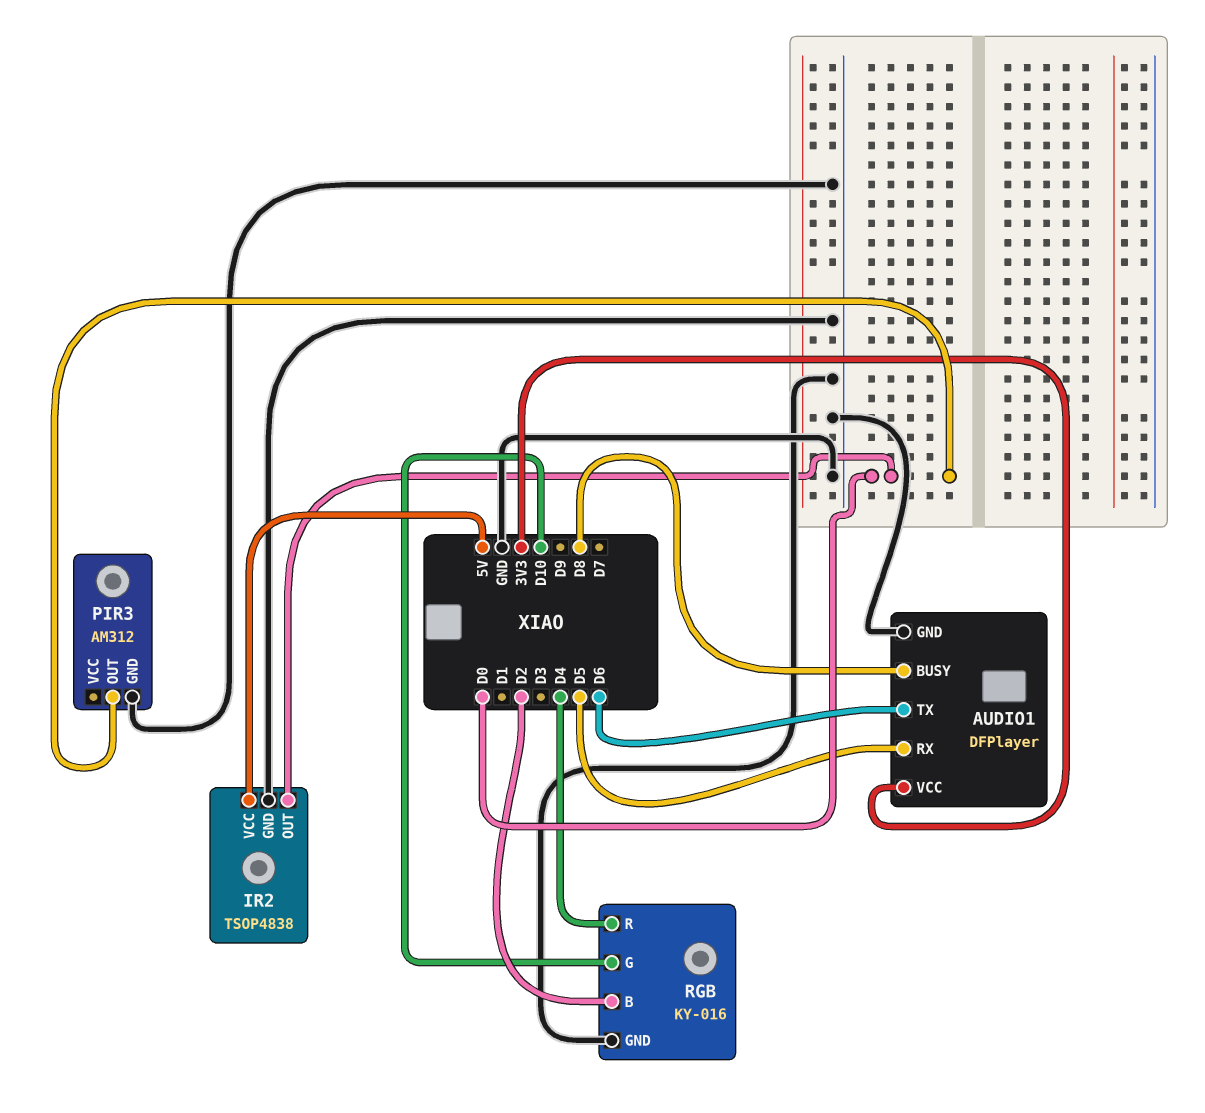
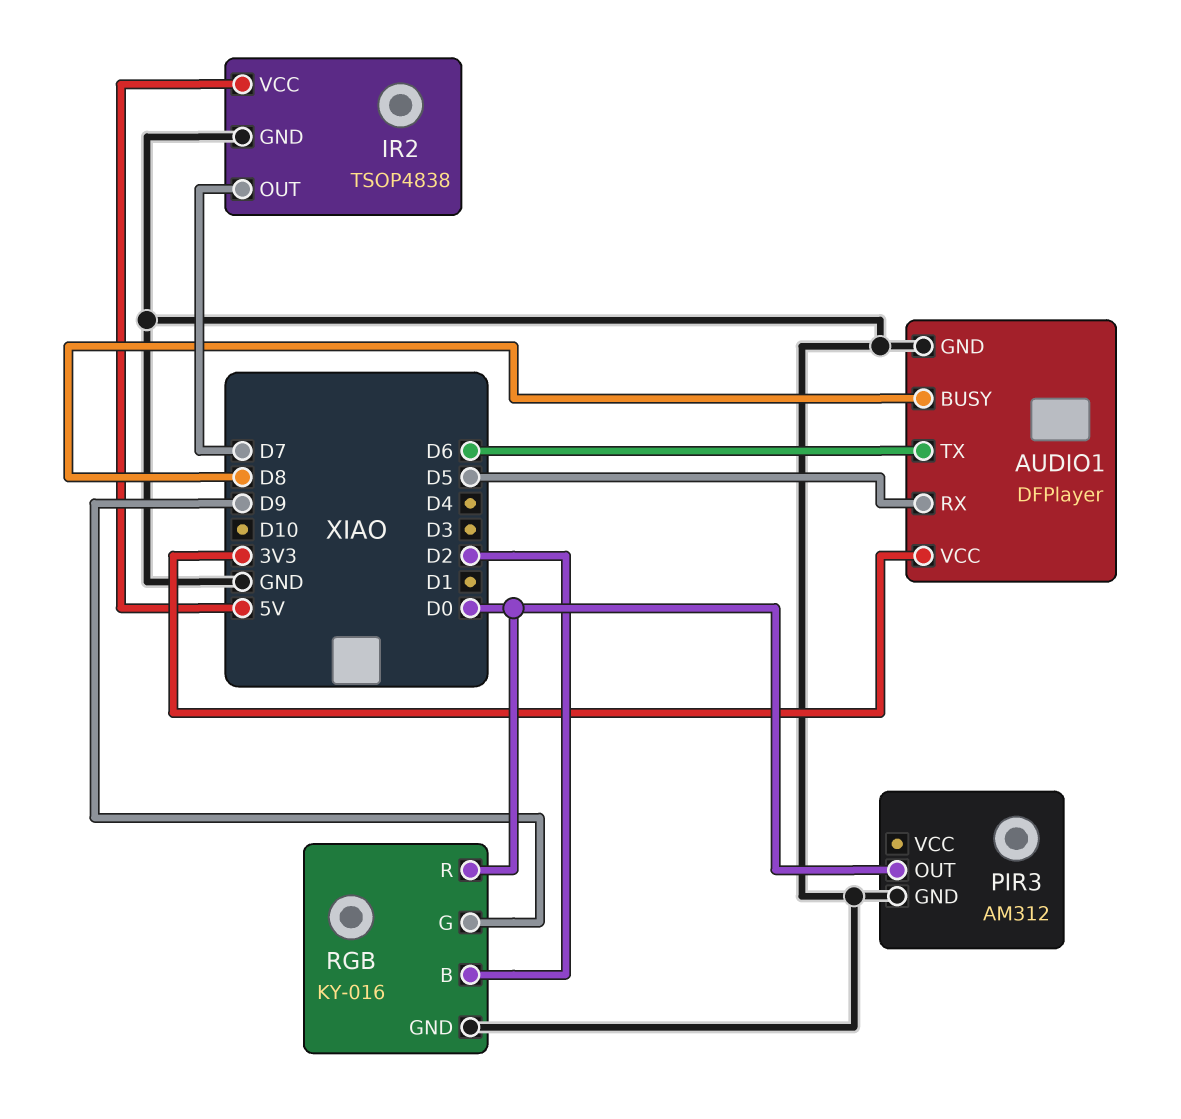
IR2 pin OUT: D0 -> D7
RGB pin G: D10 -> D9
RGB pin R: D4 -> D0

